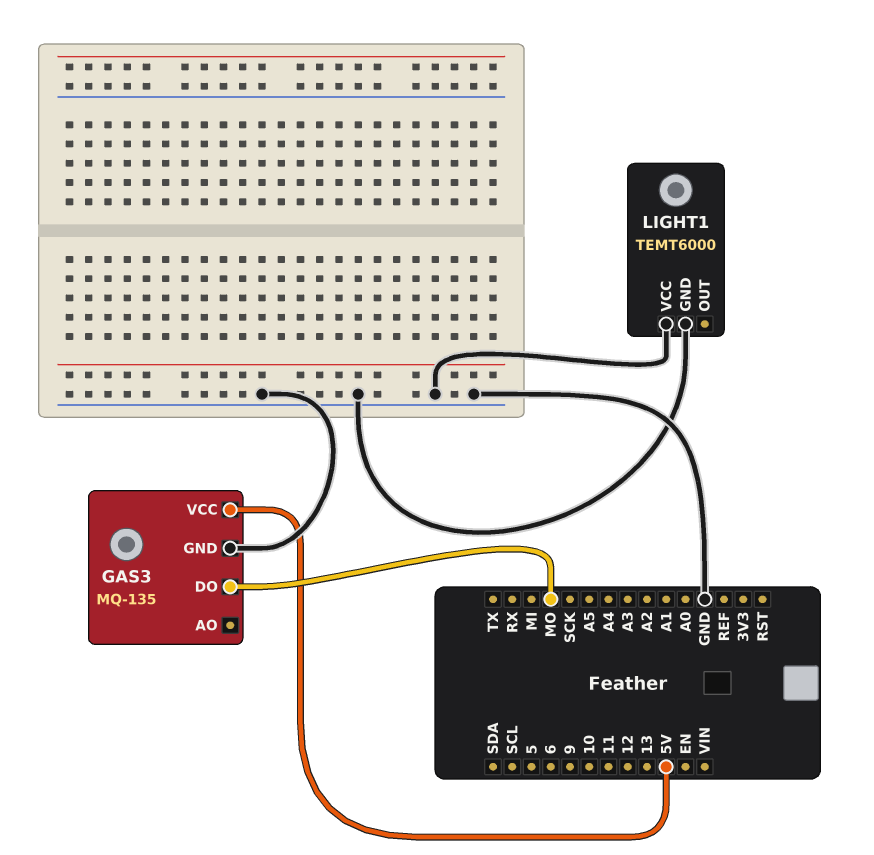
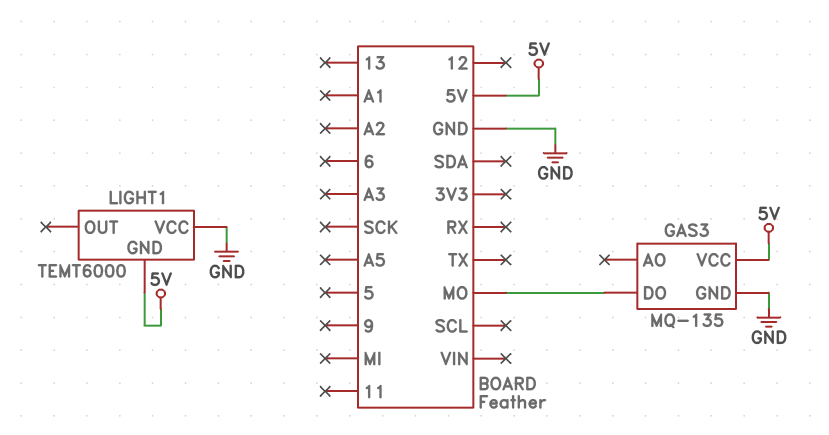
LIGHT1 pin GND: GND -> 5V

